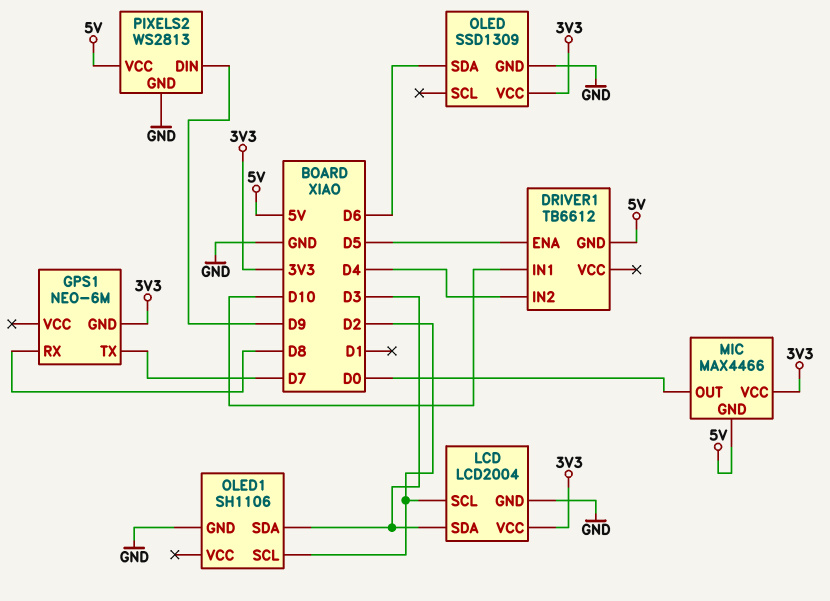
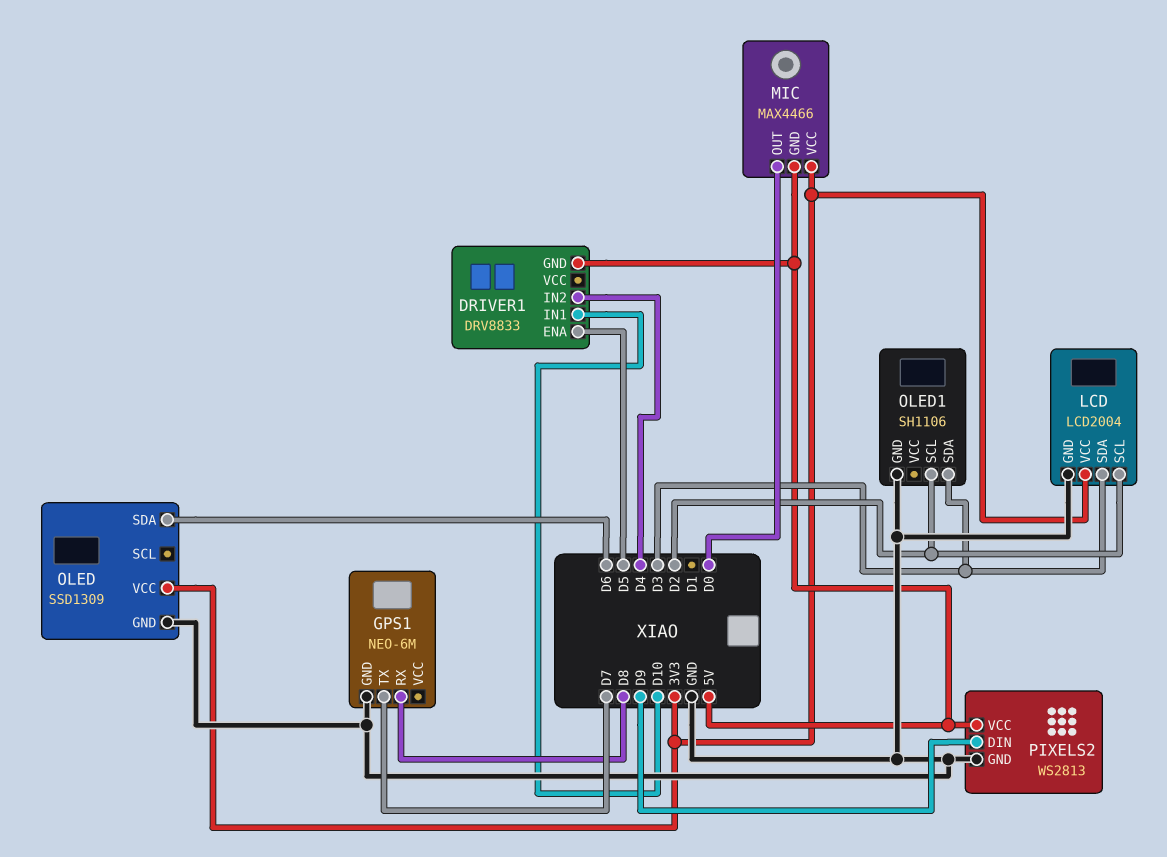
DRIVER1: TB6612 -> DRV8833
GPS1 pin GND: 3V3 -> GND

